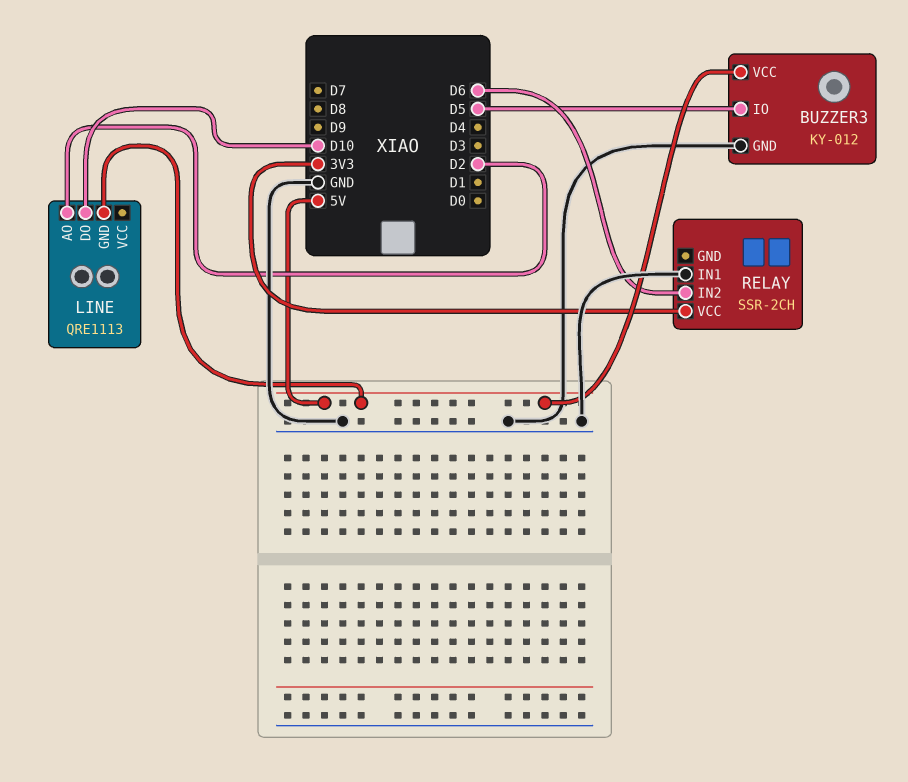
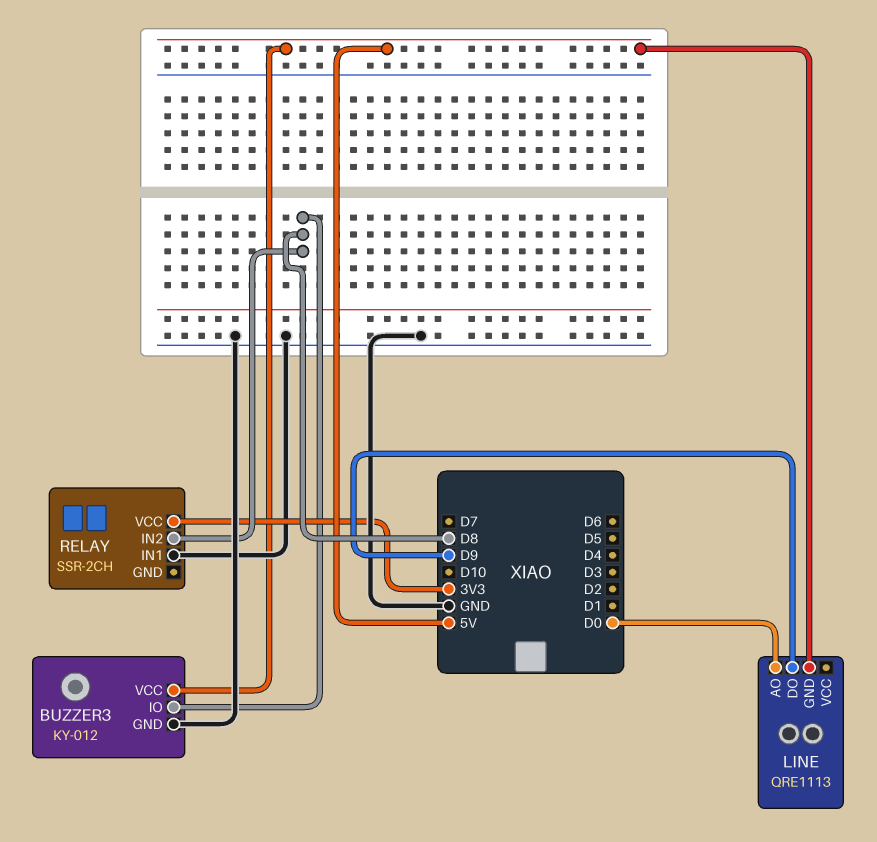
BUZZER3 pin IO: D5 -> D8
LINE pin AO: D2 -> D0
LINE pin DO: D10 -> D9
RELAY pin IN2: D6 -> D8

